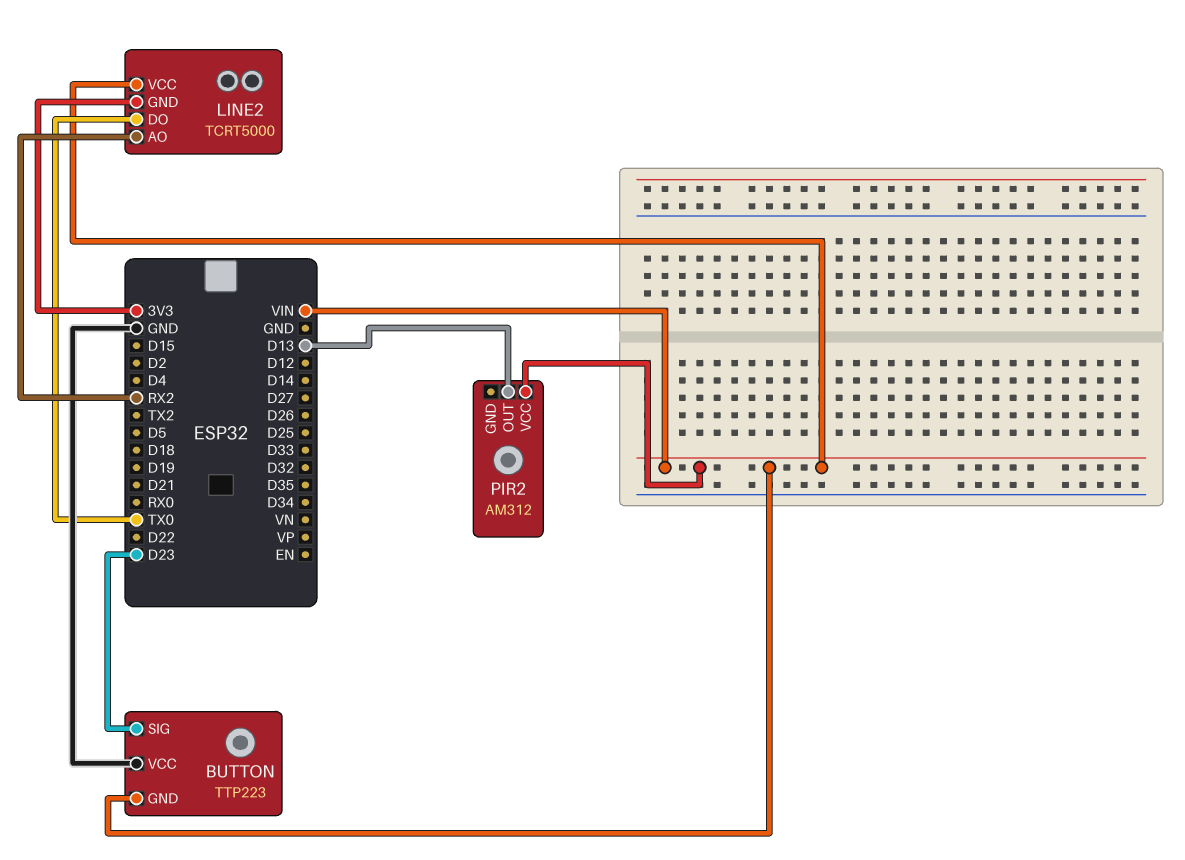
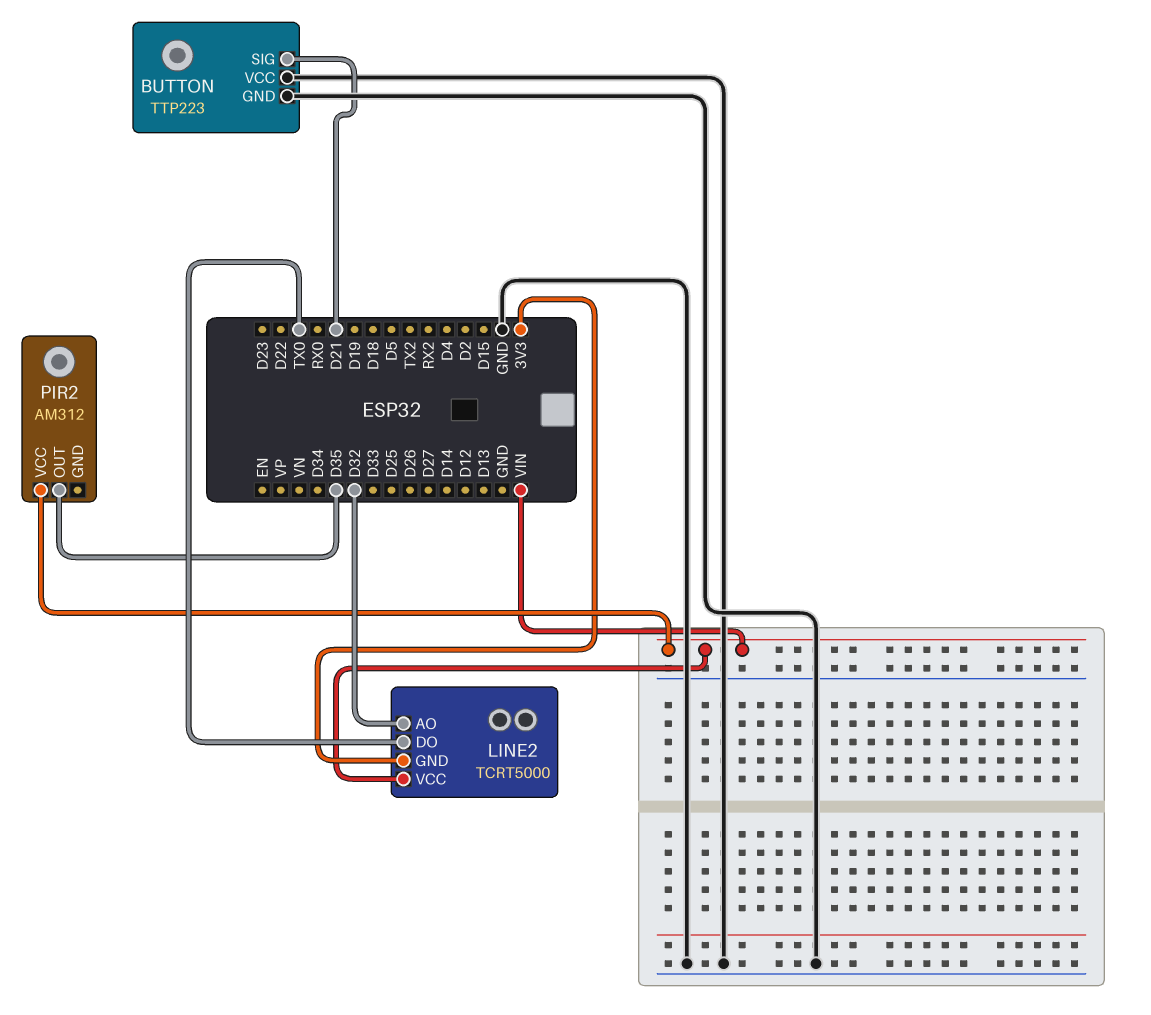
BUTTON pin GND: VIN -> GND
BUTTON pin SIG: D23 -> D21
LINE2 pin AO: RX2 -> D32
PIR2 pin OUT: D13 -> D35

